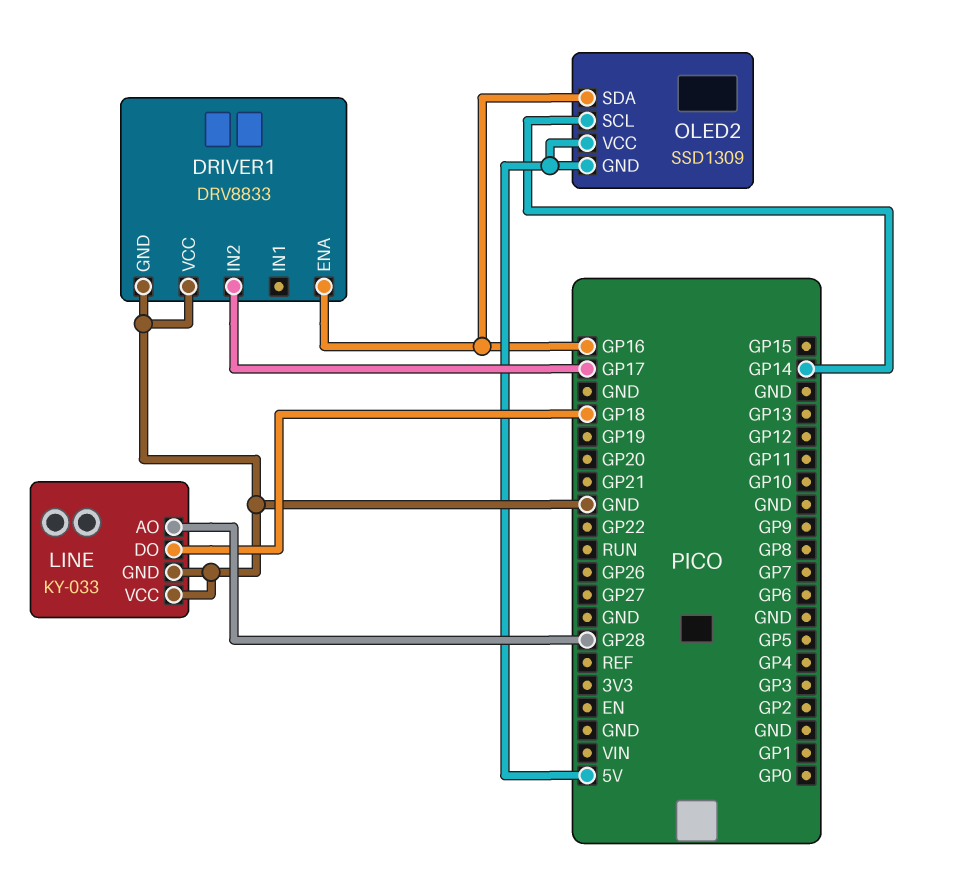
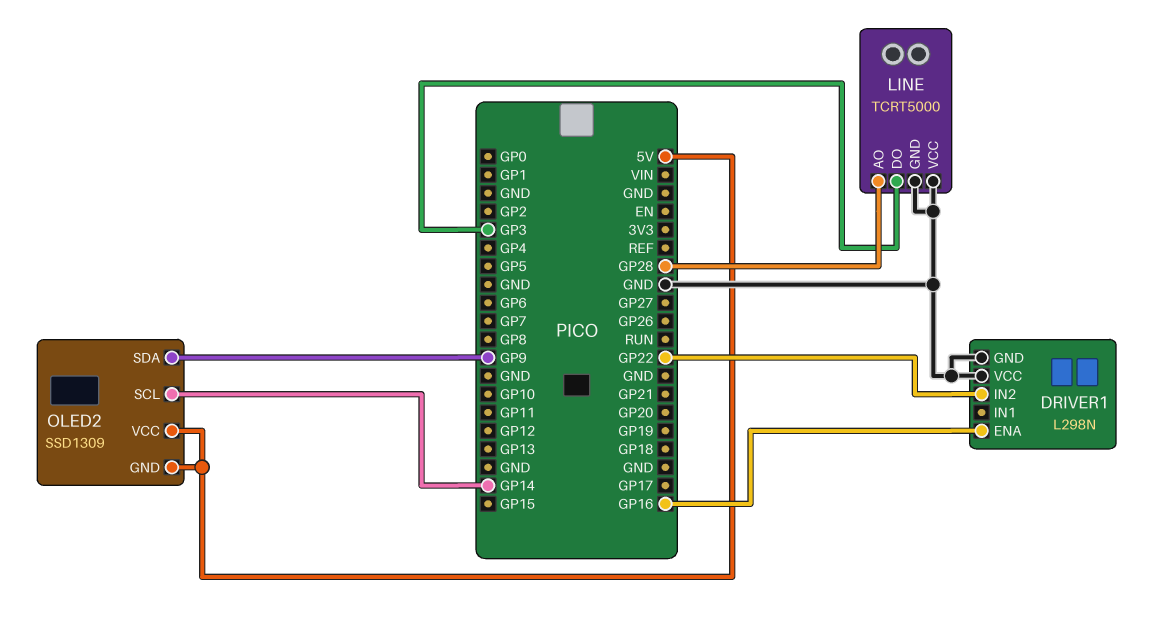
DRIVER1: DRV8833 -> L298N
DRIVER1 pin IN2: GP17 -> GP22
LINE: KY-033 -> TCRT5000
LINE pin DO: GP18 -> GP3
OLED2 pin SDA: GP16 -> GP9

